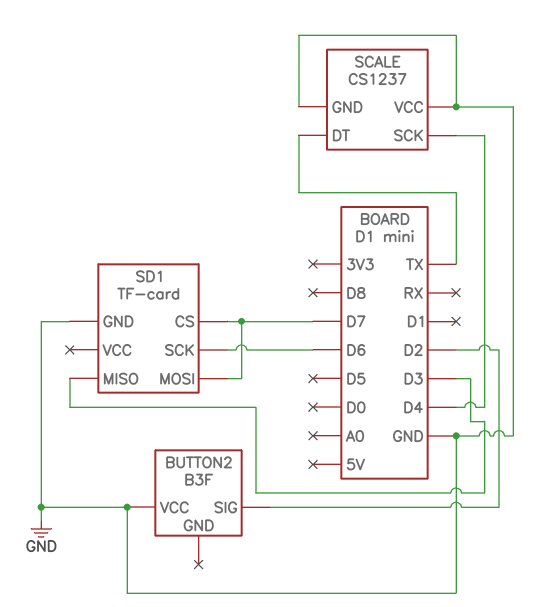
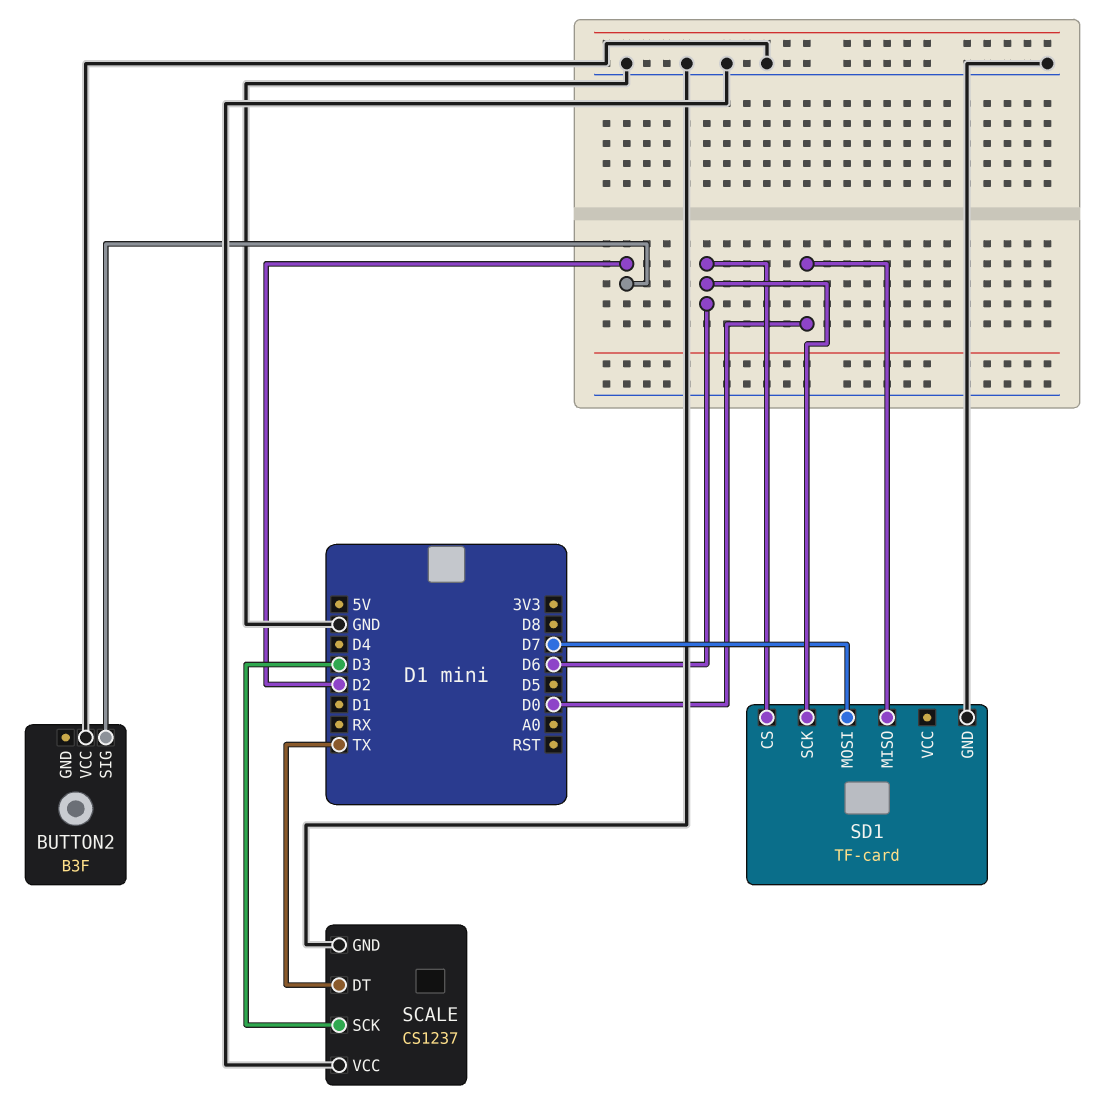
SCALE pin SCK: D4 -> D3
SD1 pin CS: D7 -> D6
SD1 pin MISO: D3 -> D0

